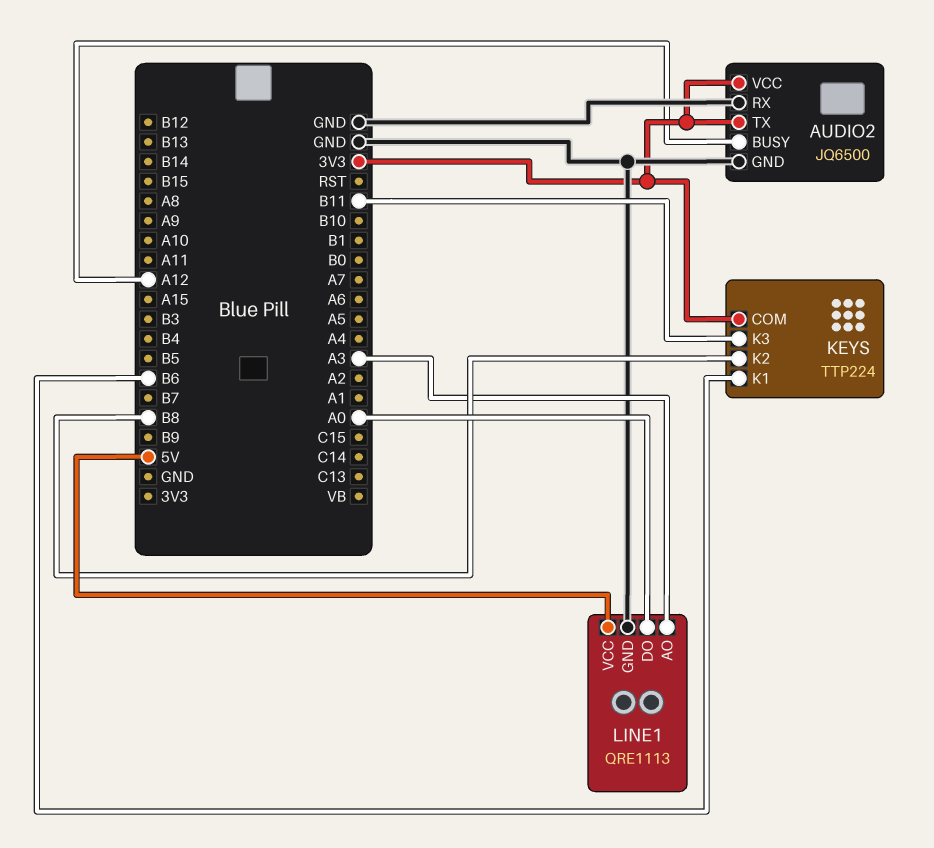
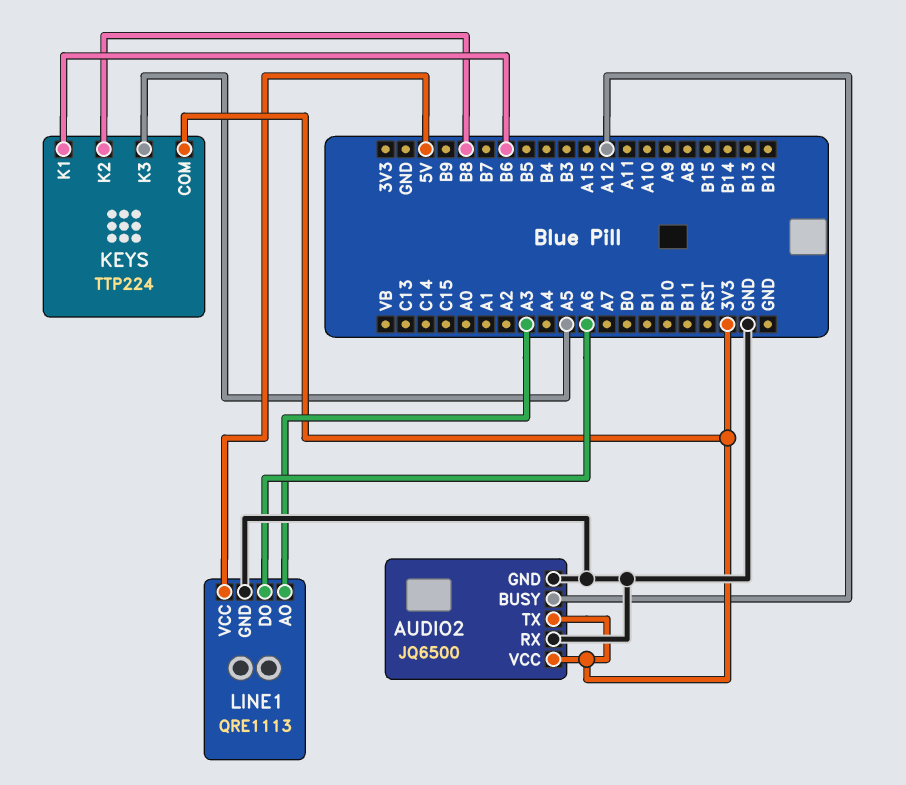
KEYS pin K3: B11 -> A5
LINE1 pin DO: A0 -> A6

